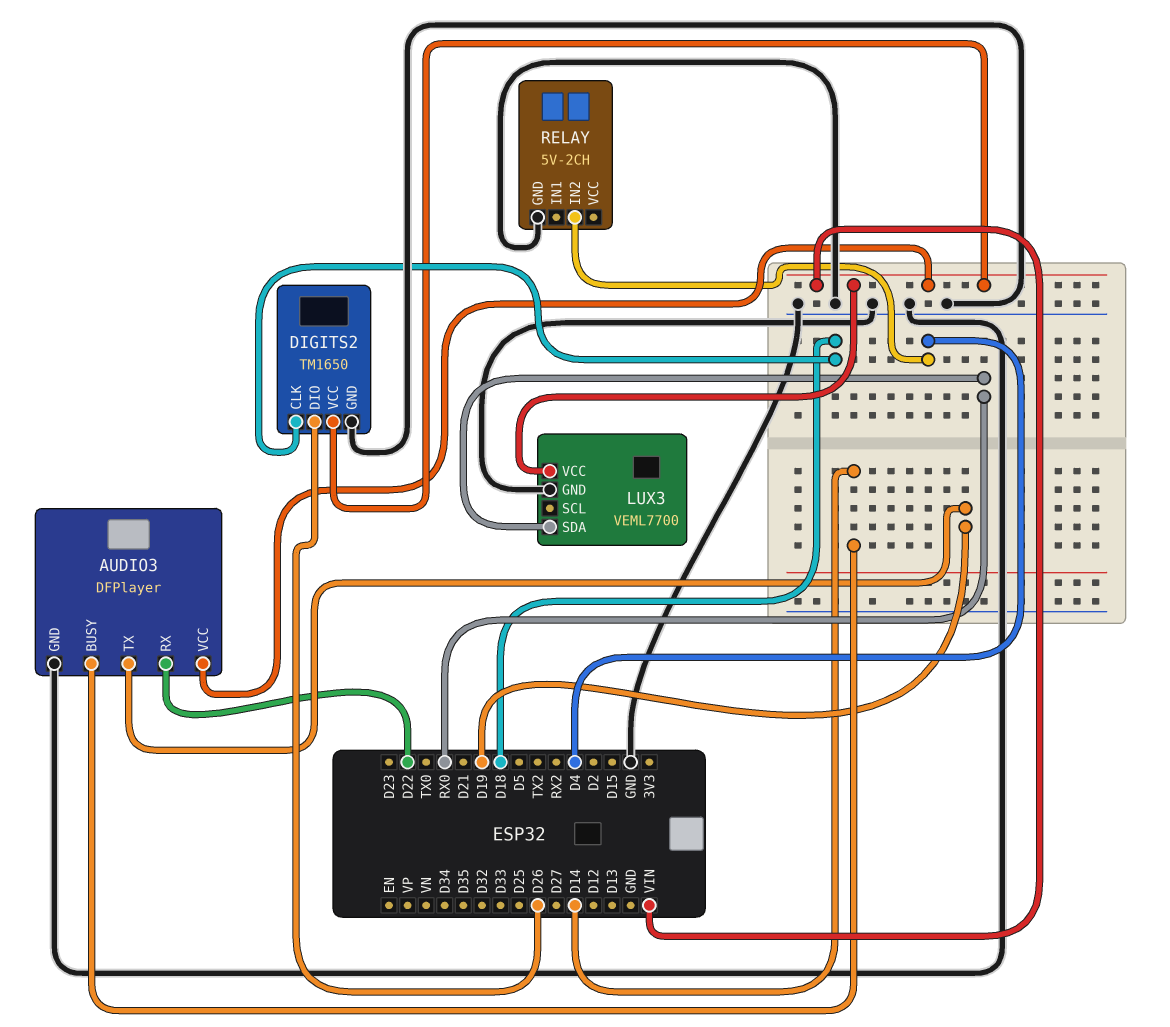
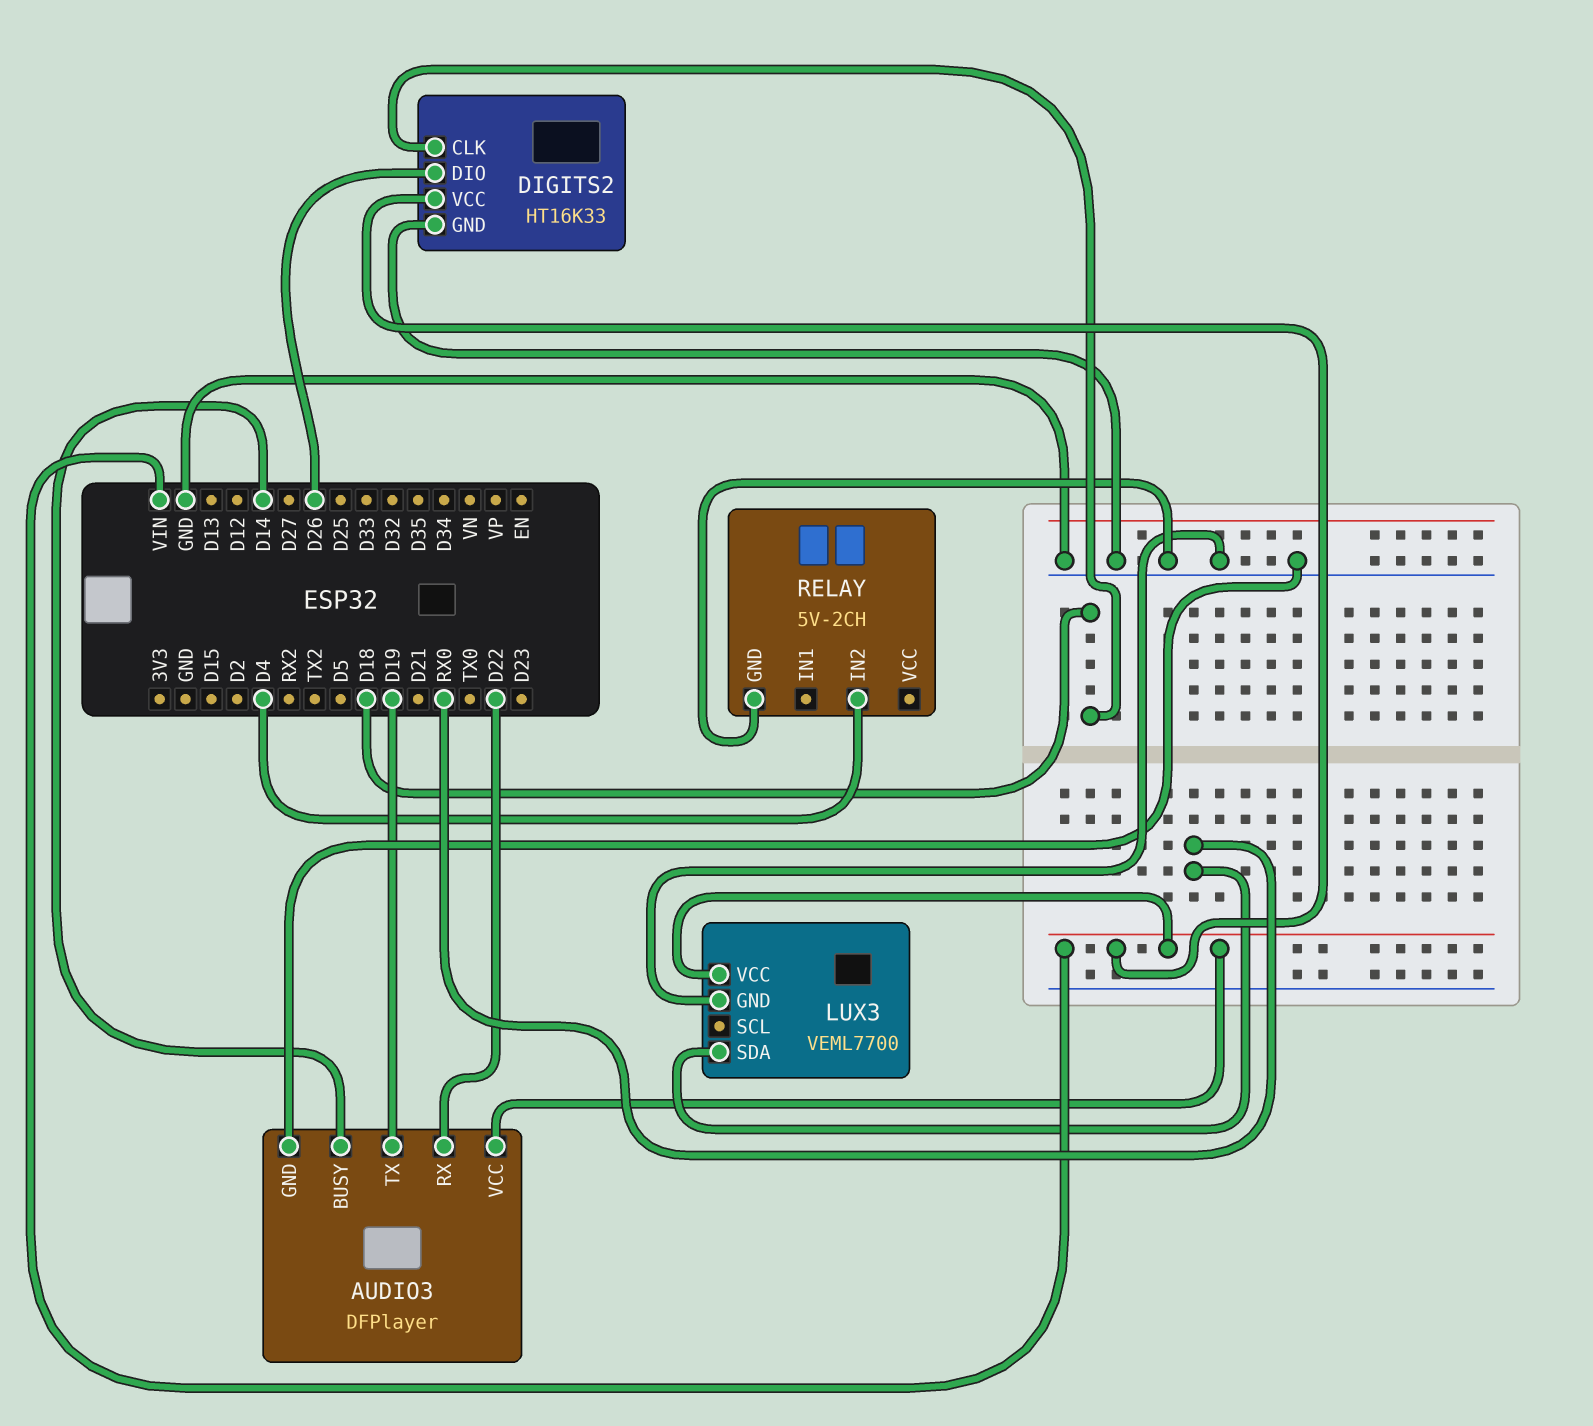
DIGITS2: TM1650 -> HT16K33

